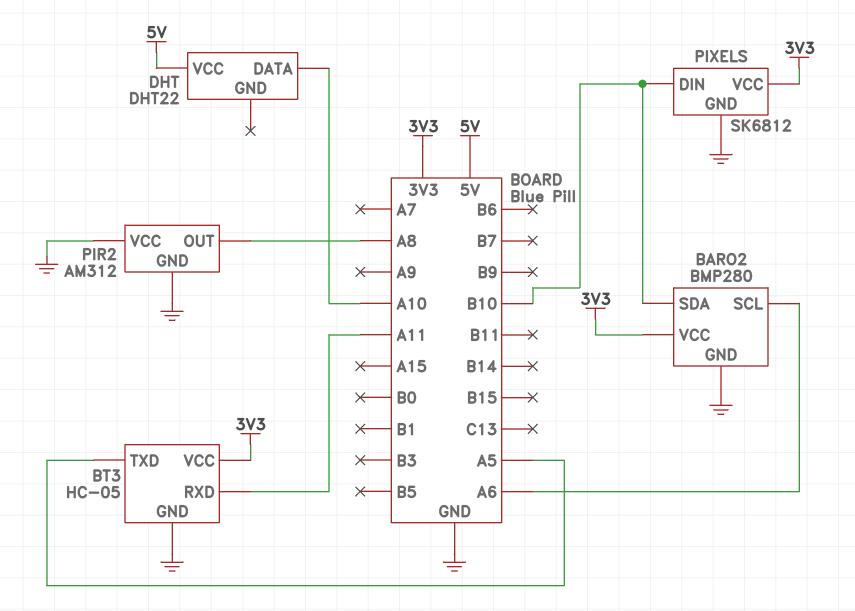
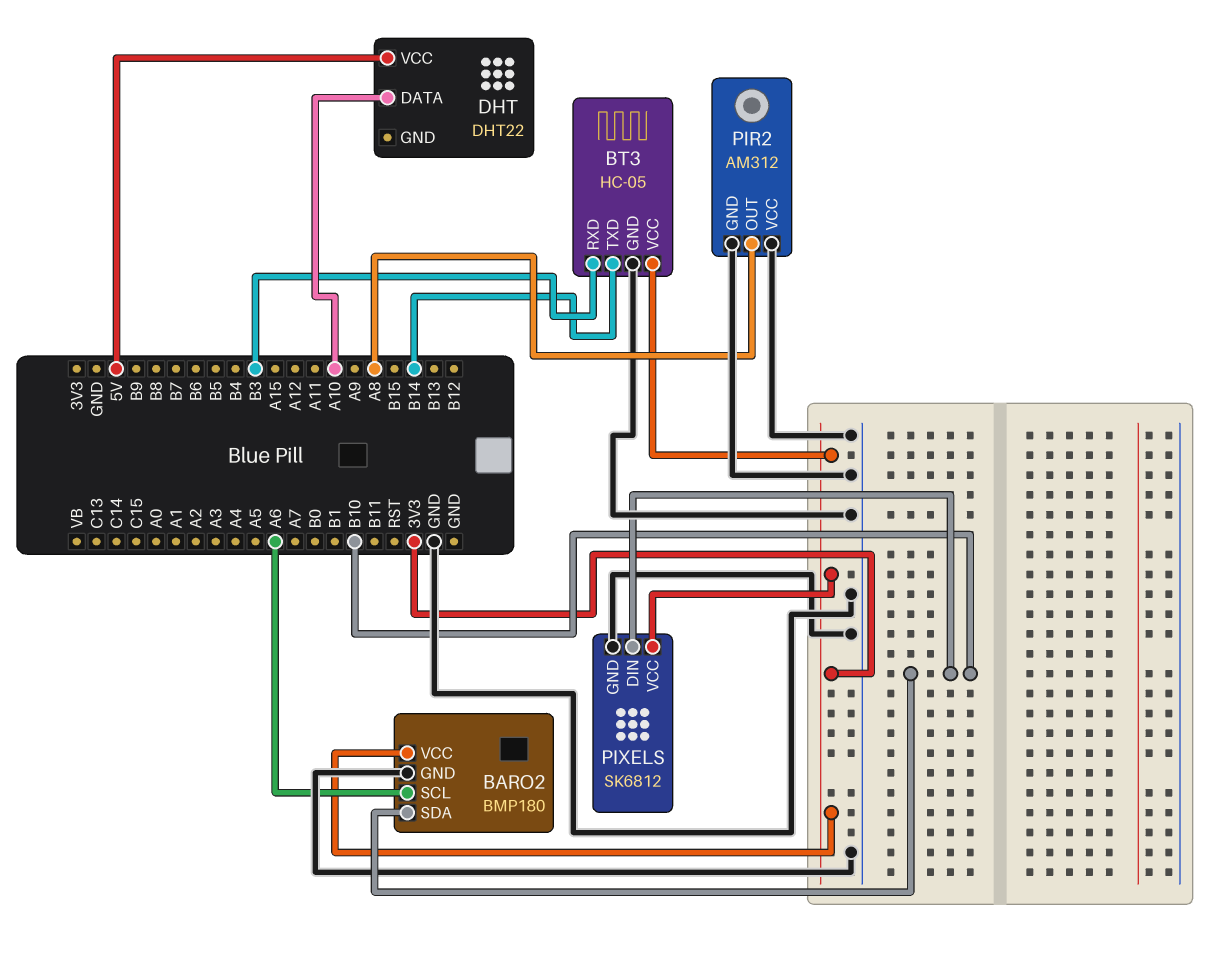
BARO2: BMP280 -> BMP180
BT3 pin RXD: A11 -> B3
BT3 pin TXD: A5 -> B14

